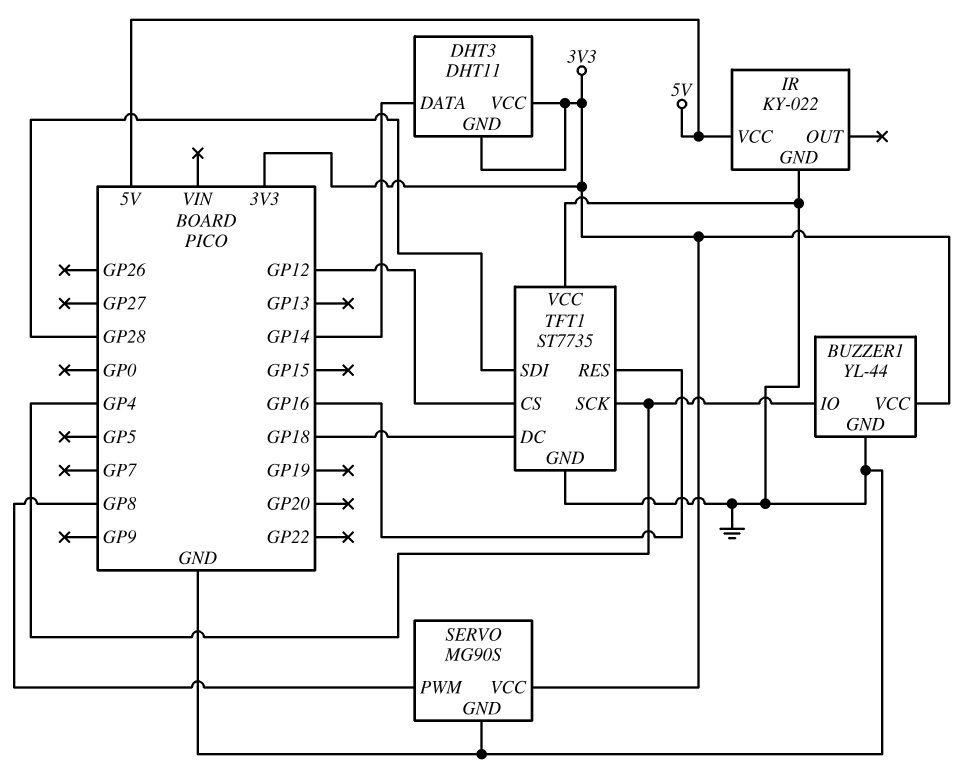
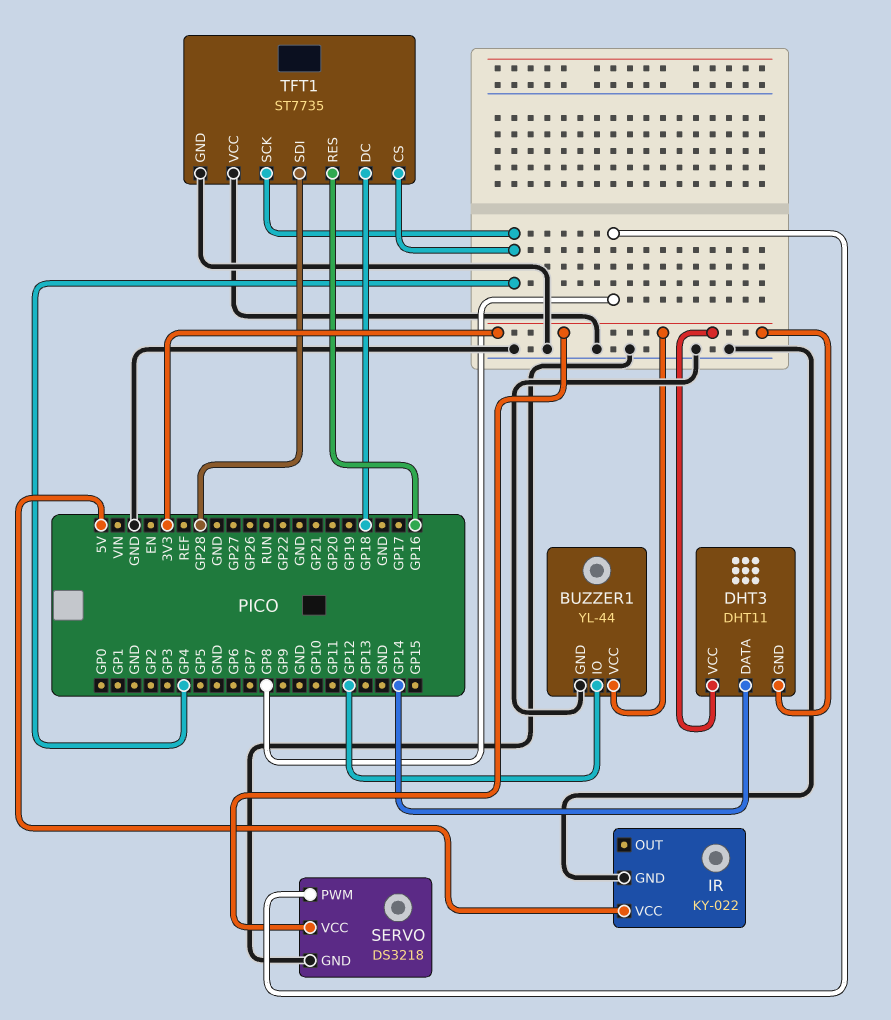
BUZZER1 pin IO: GP4 -> GP12
SERVO: MG90S -> DS3218
TFT1 pin CS: GP12 -> GP4

